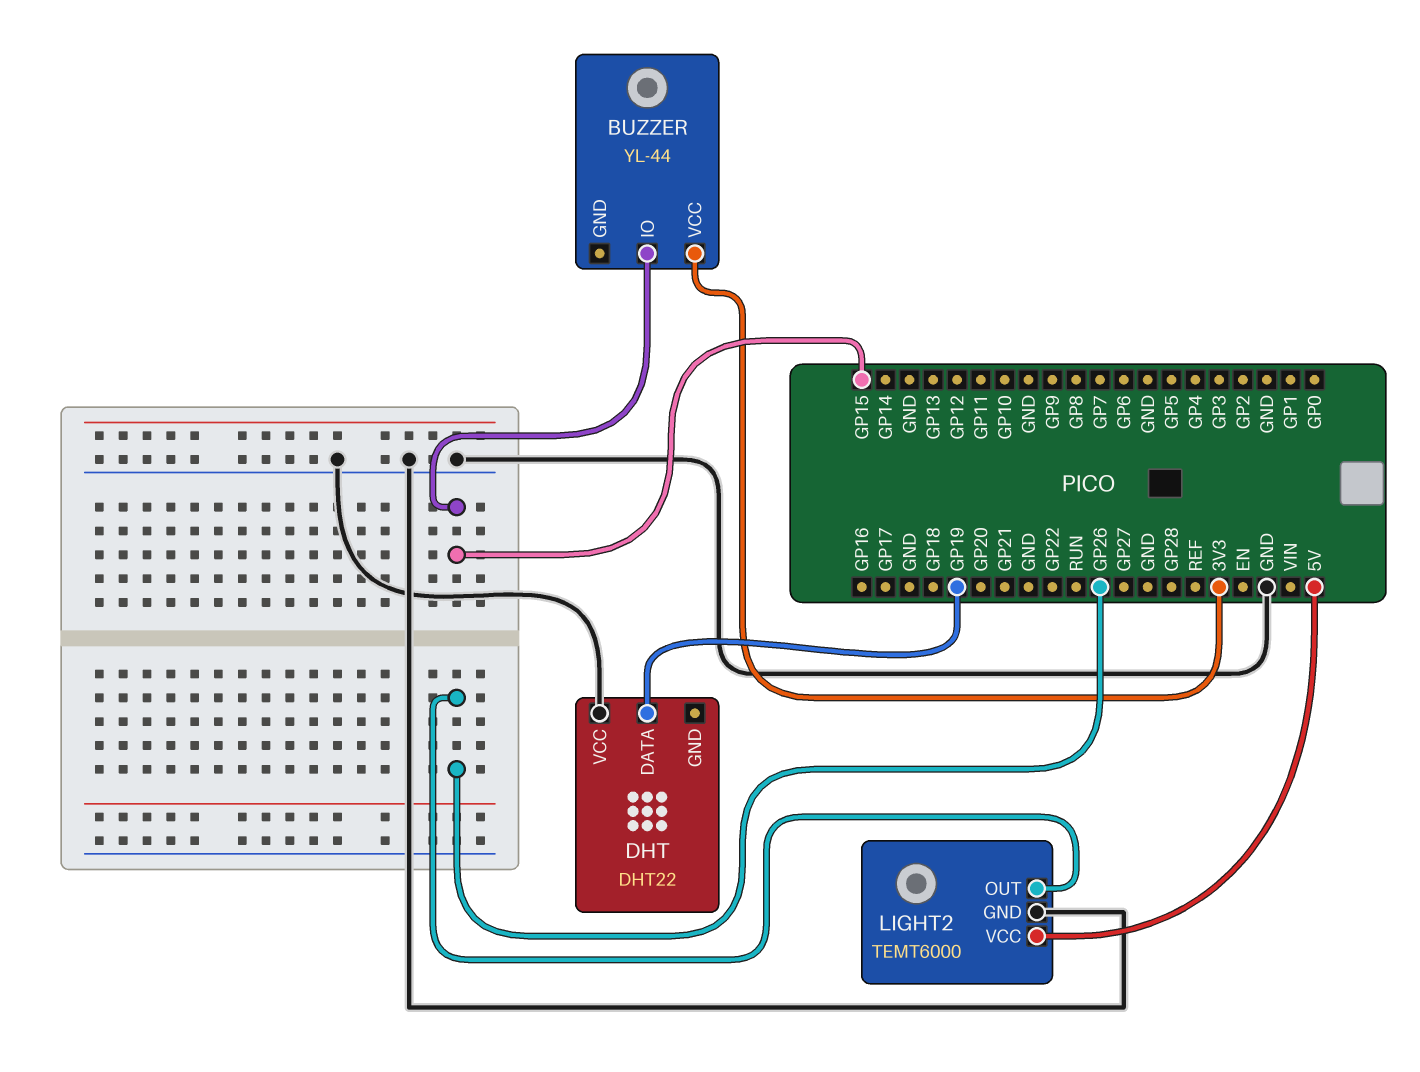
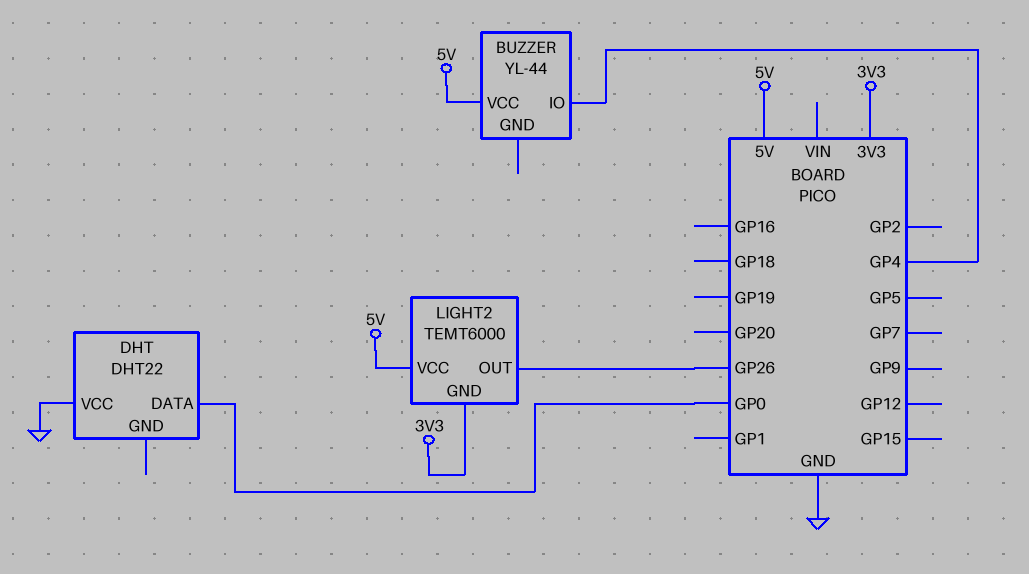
BUZZER pin IO: GP15 -> GP4
BUZZER pin VCC: 3V3 -> 5V
DHT pin DATA: GP19 -> GP0
LIGHT2 pin GND: GND -> 3V3

